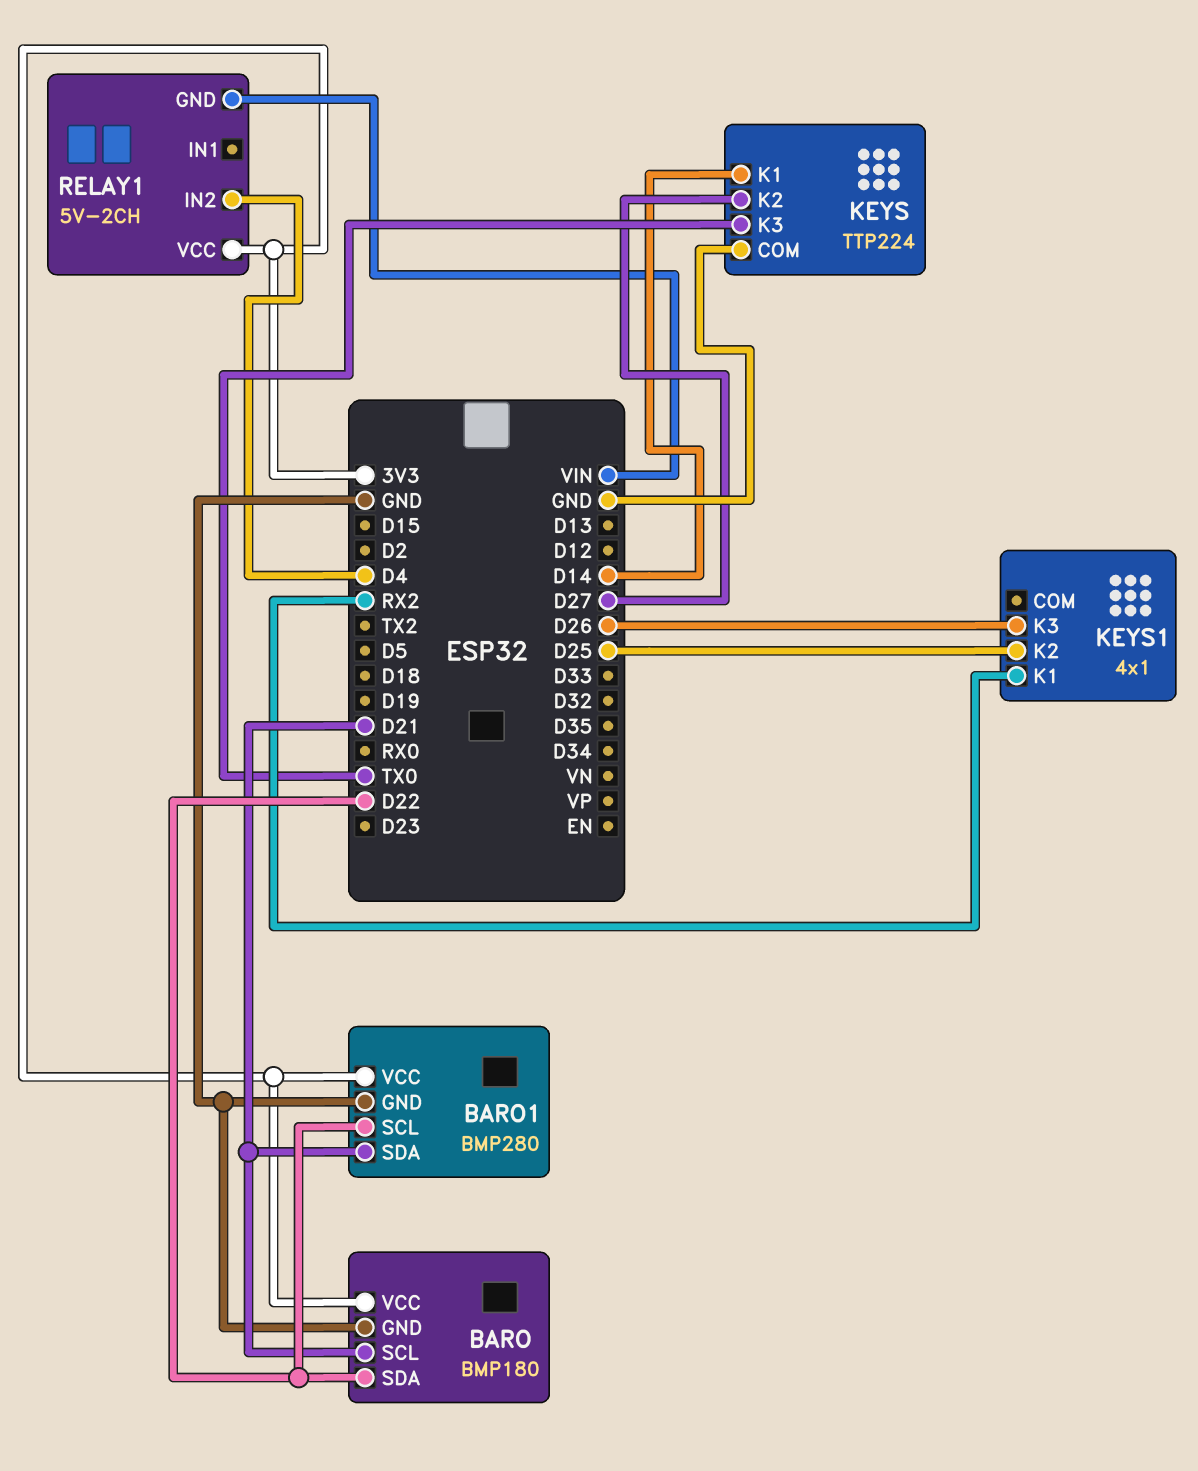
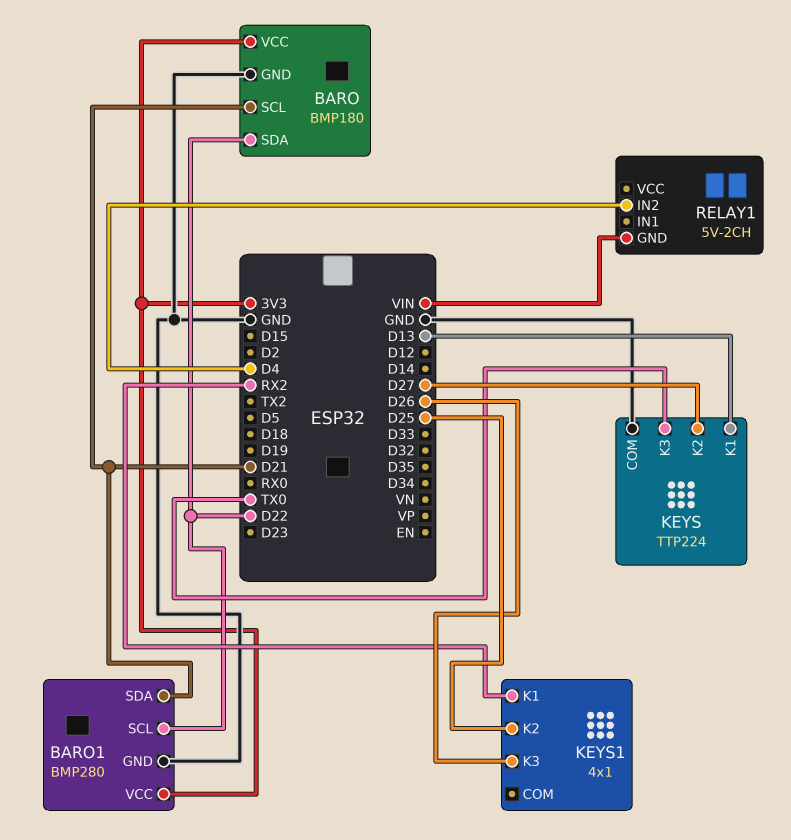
KEYS pin K1: D14 -> D13
RELAY1 pin VCC: 3V3 -> none

